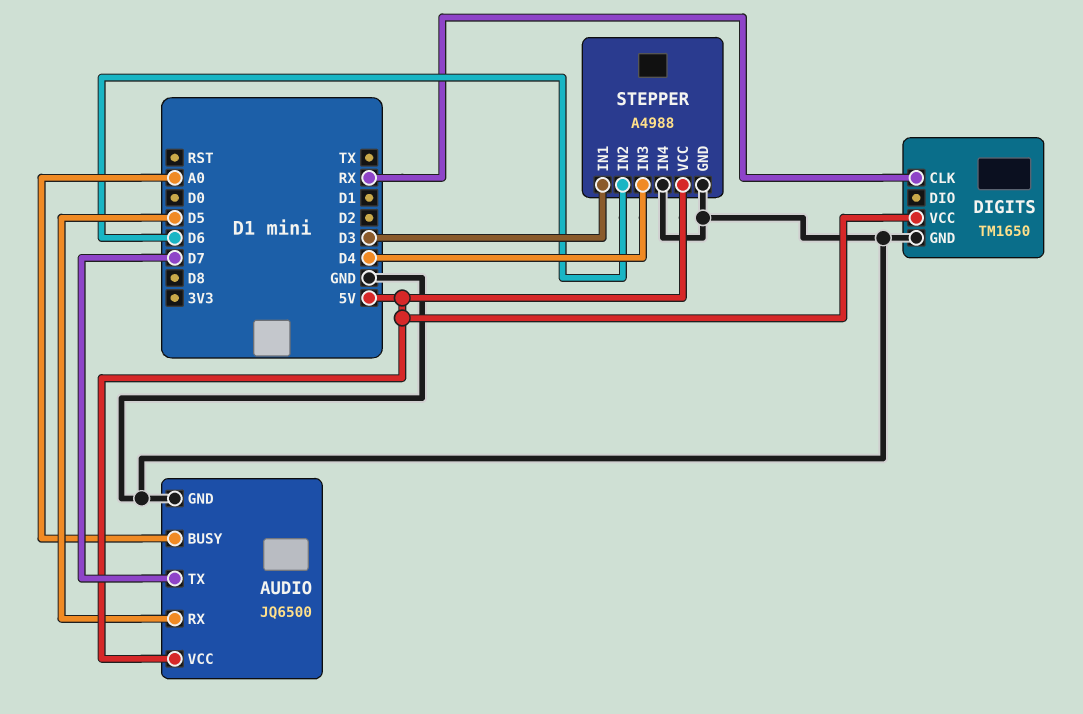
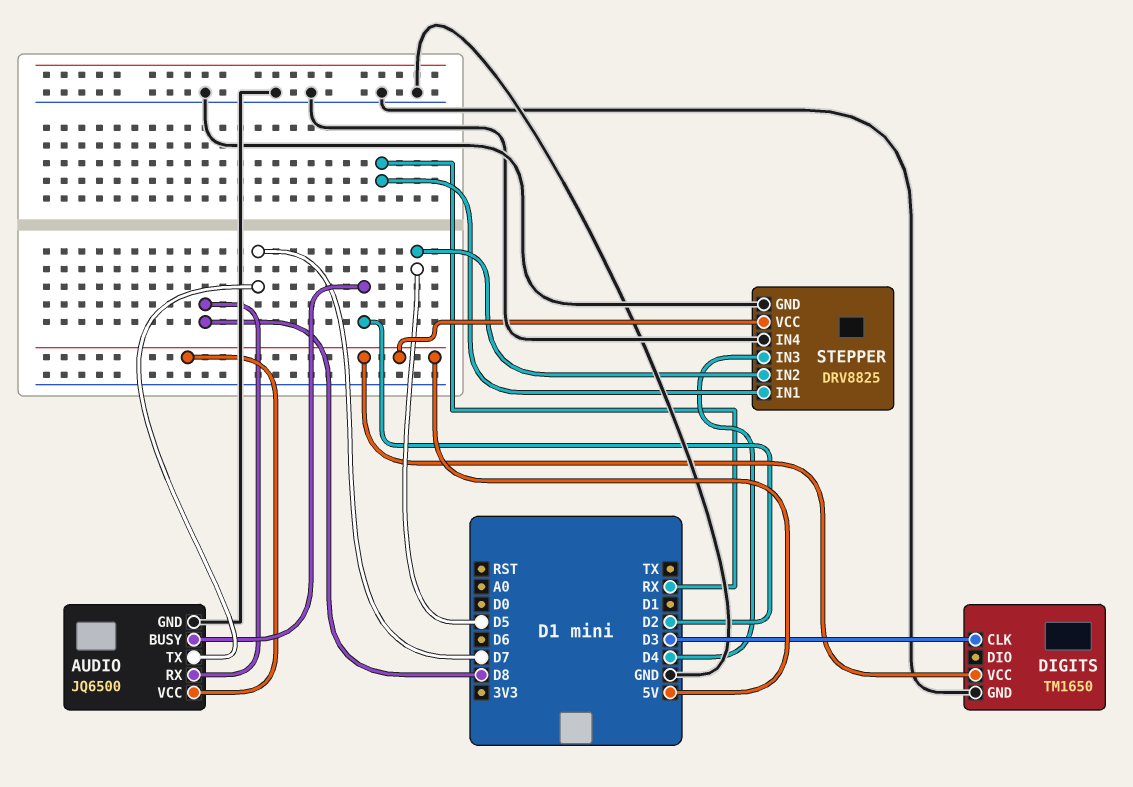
AUDIO pin BUSY: A0 -> D2
AUDIO pin RX: D5 -> D8
DIGITS pin CLK: RX -> D3
STEPPER: A4988 -> DRV8825
STEPPER pin IN1: D3 -> RX
STEPPER pin IN2: D6 -> D5

